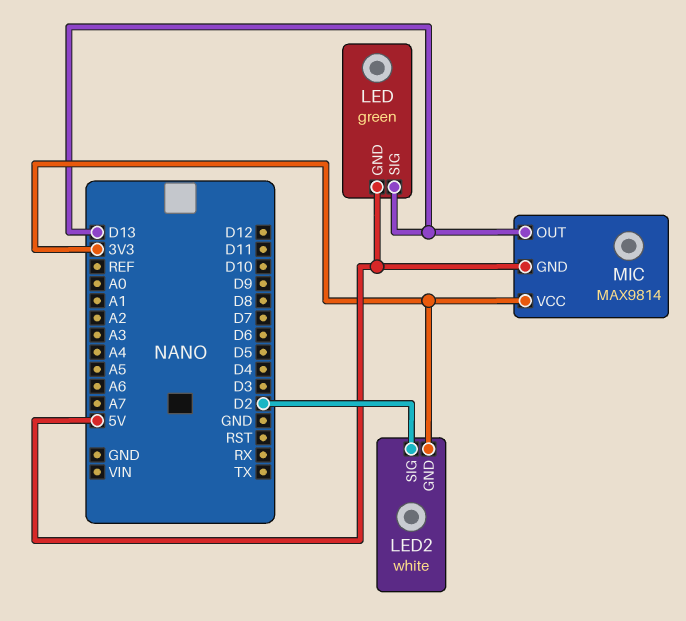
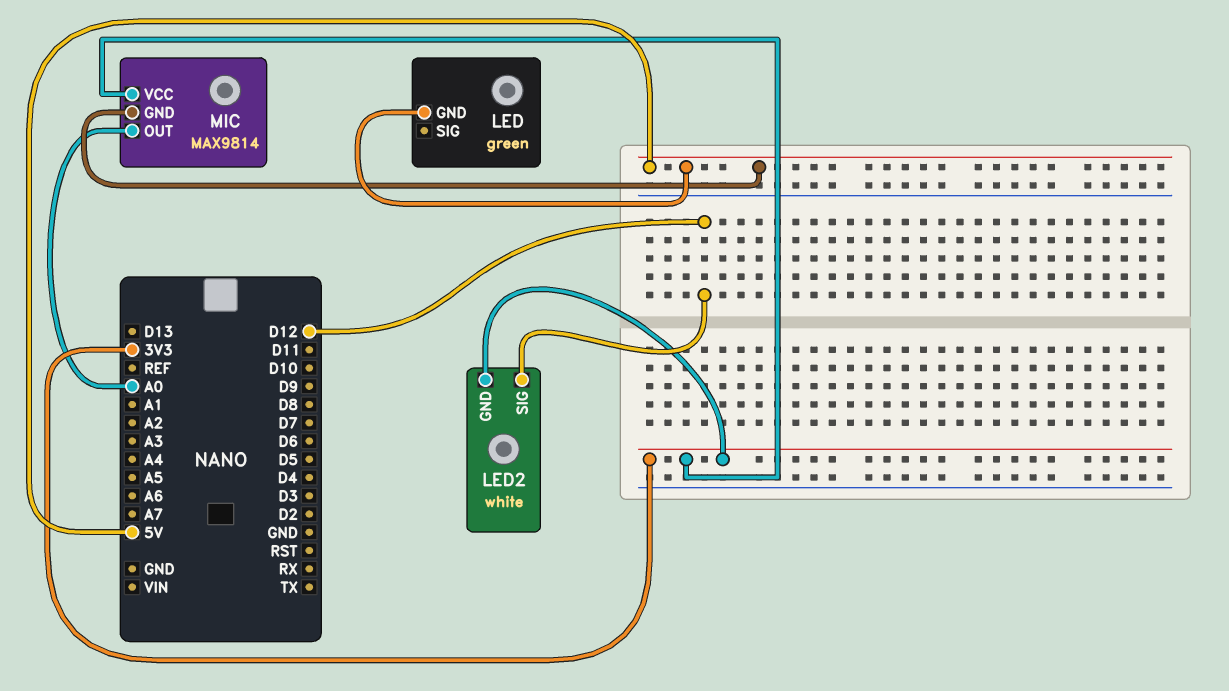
LED pin SIG: D13 -> none
LED2 pin SIG: D2 -> D12
MIC pin OUT: D13 -> A0

